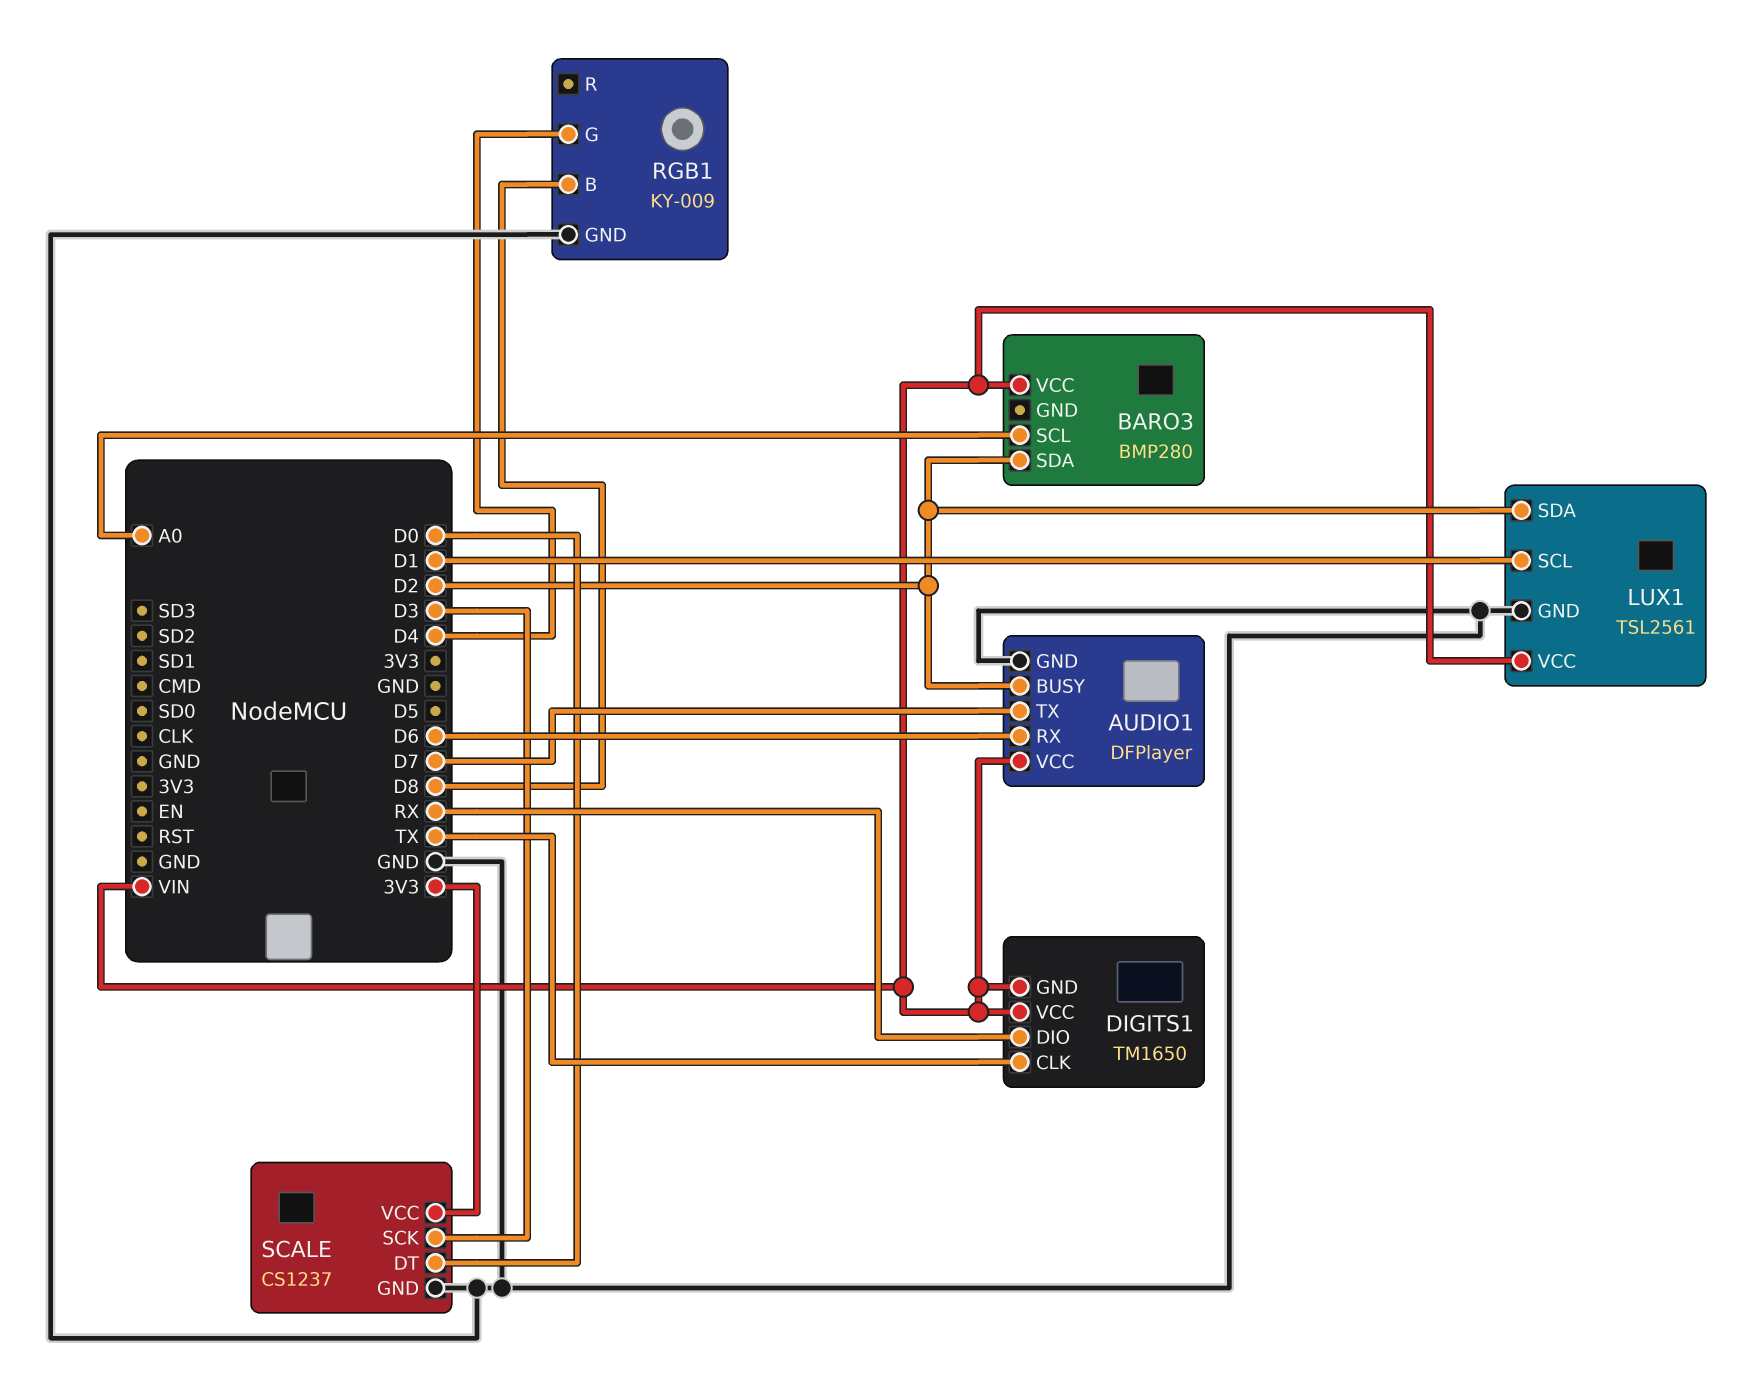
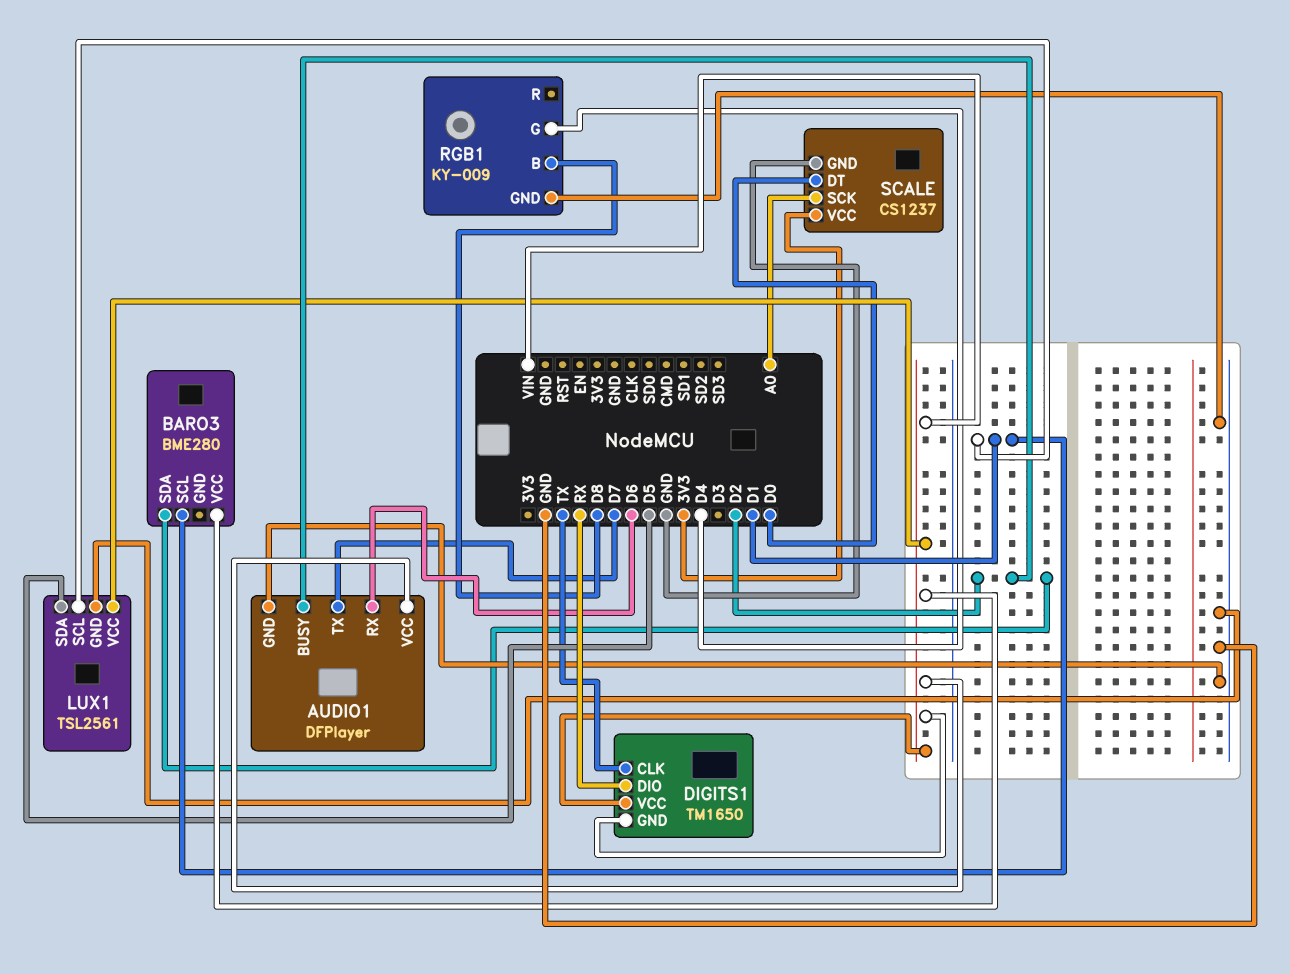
BARO3: BMP280 -> BME280
BARO3 pin SCL: A0 -> D1
LUX1 pin SDA: D2 -> D5
SCALE pin SCK: D3 -> A0

